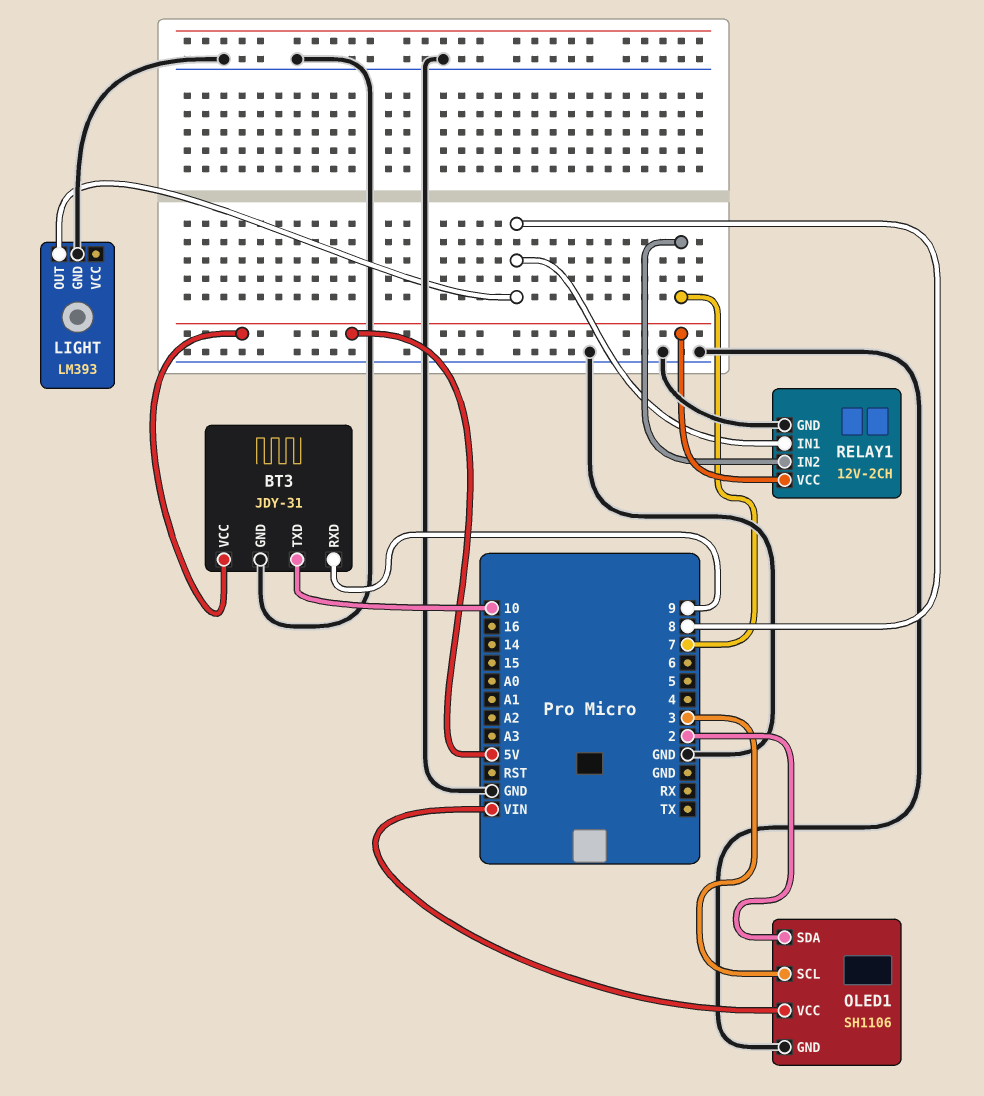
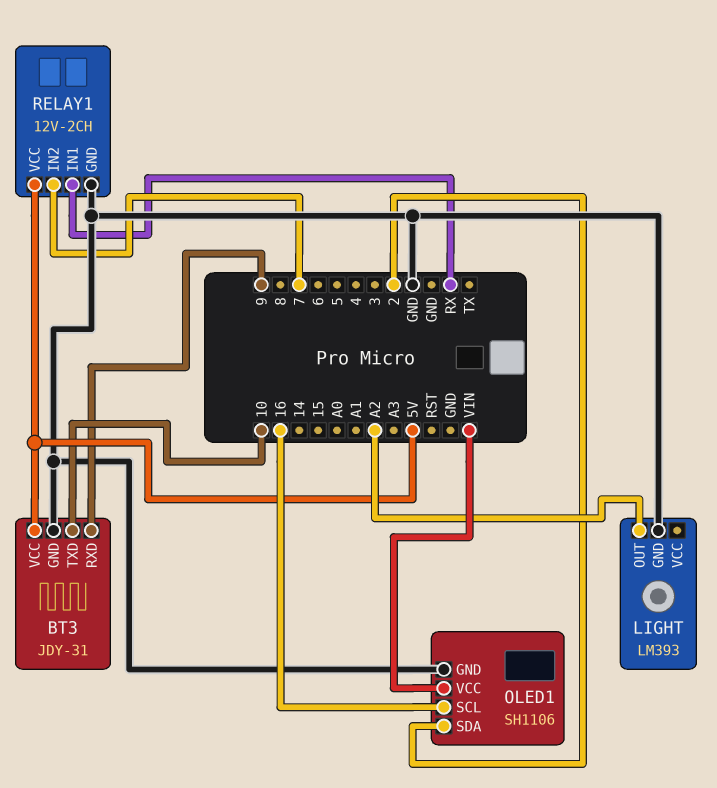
LIGHT pin OUT: 8 -> A2
OLED1 pin SCL: 3 -> 16
RELAY1 pin IN1: 8 -> RX

